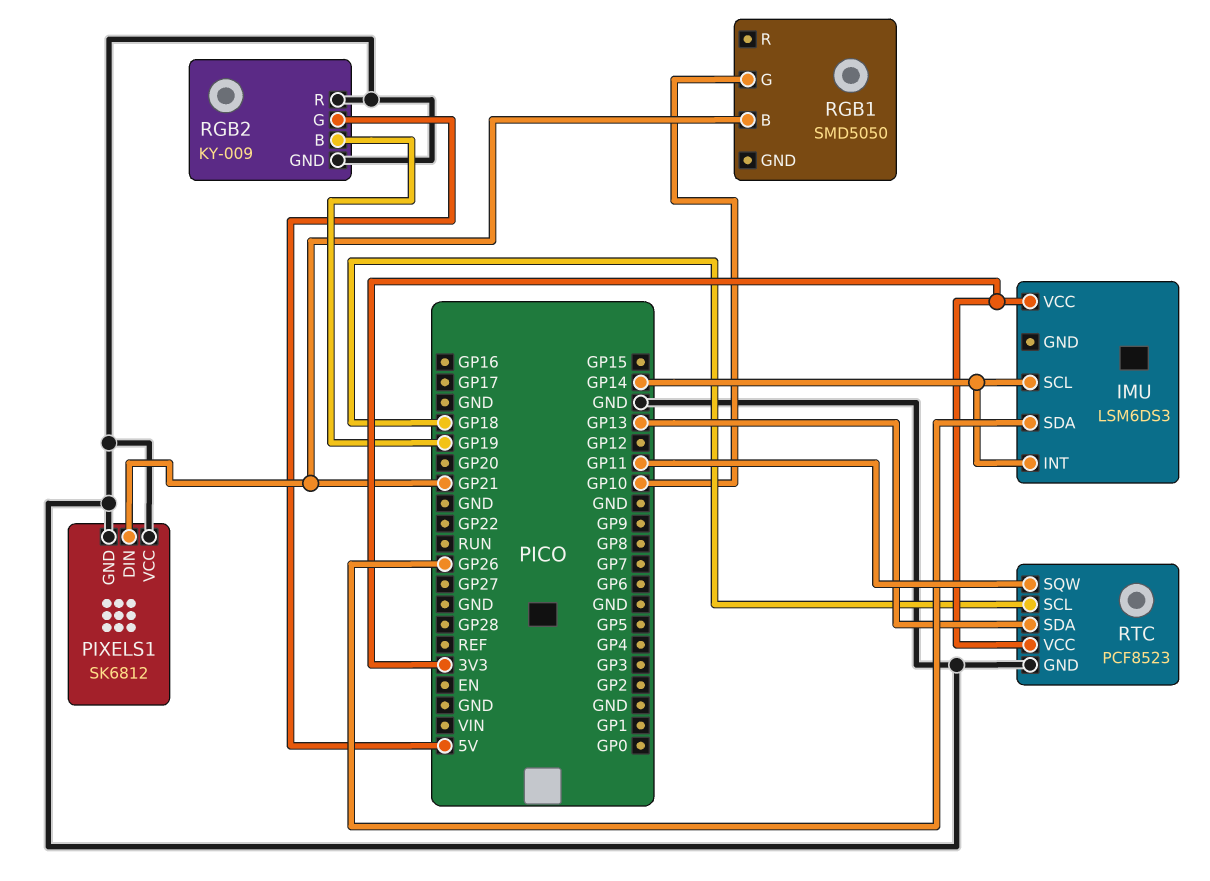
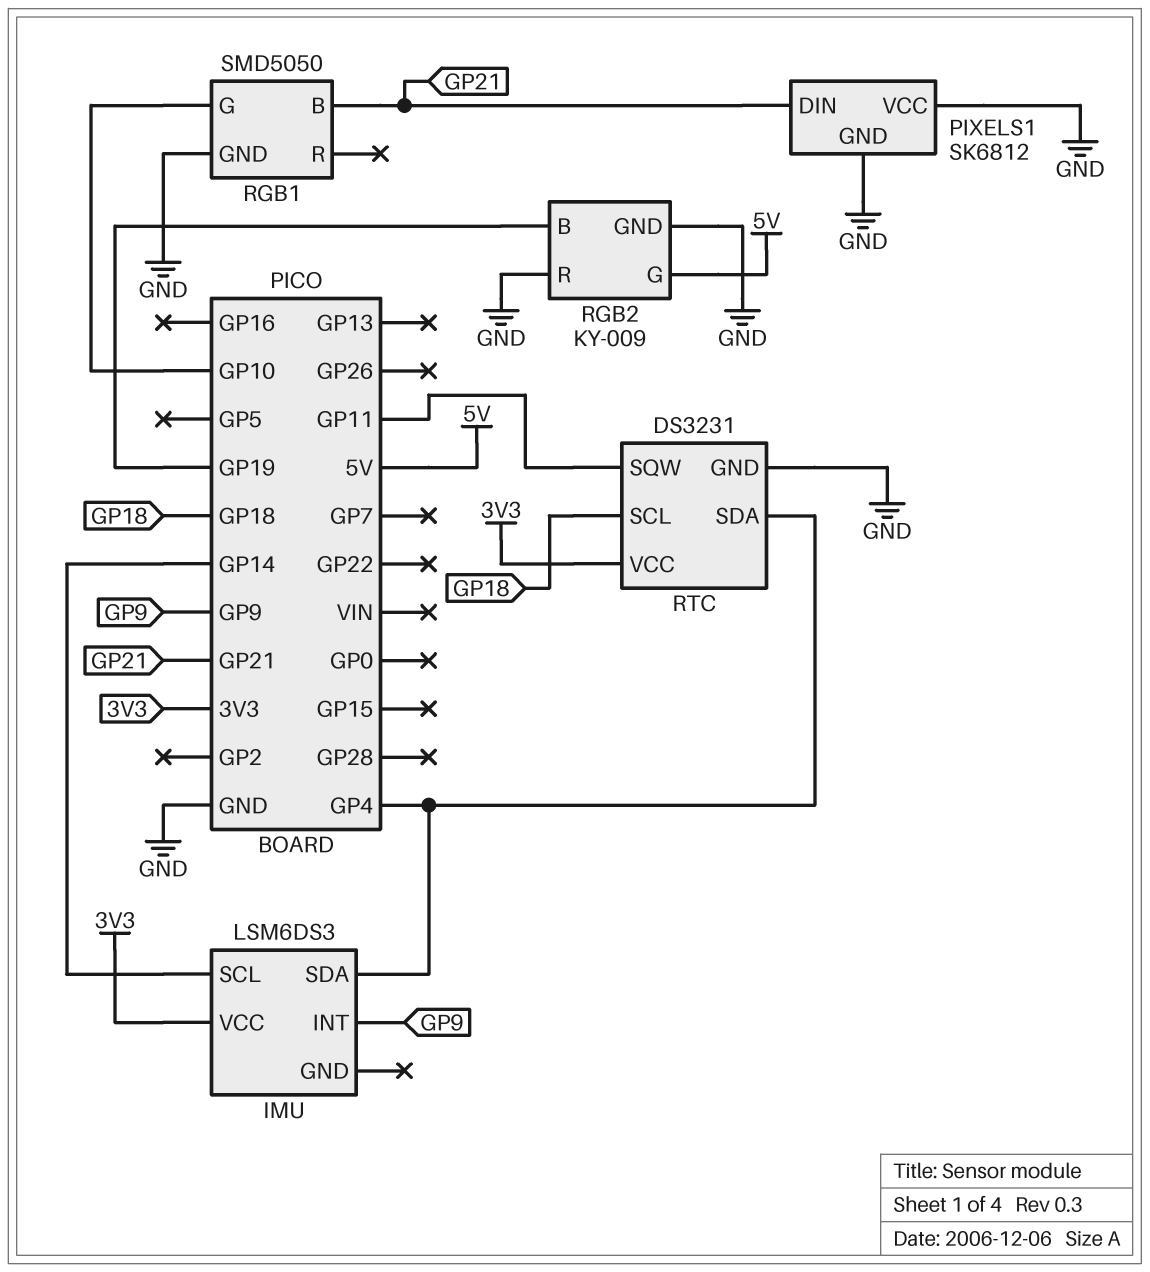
IMU pin INT: GP14 -> GP9
IMU pin SDA: GP26 -> GP4
RGB1 pin GND: none -> GND
RTC: PCF8523 -> DS3231
RTC pin SDA: GP13 -> GP4

